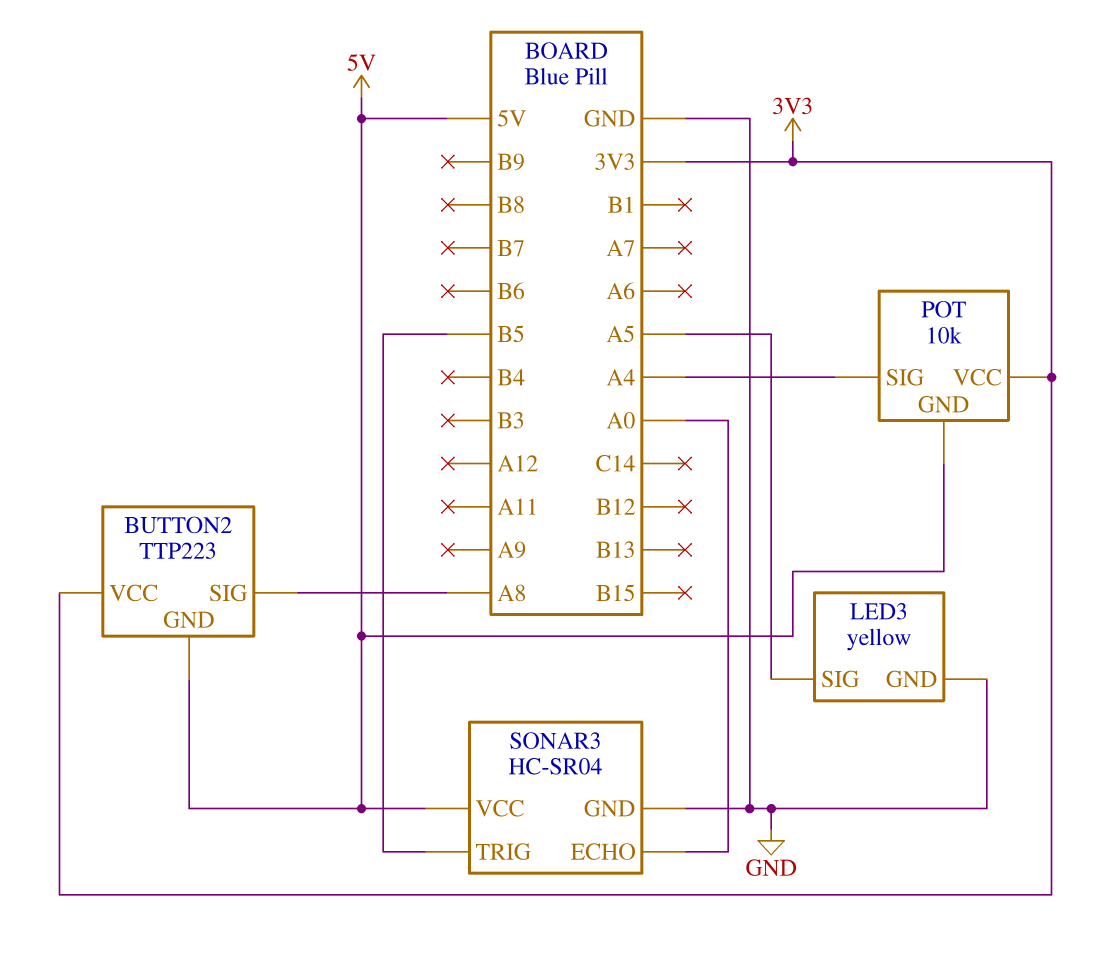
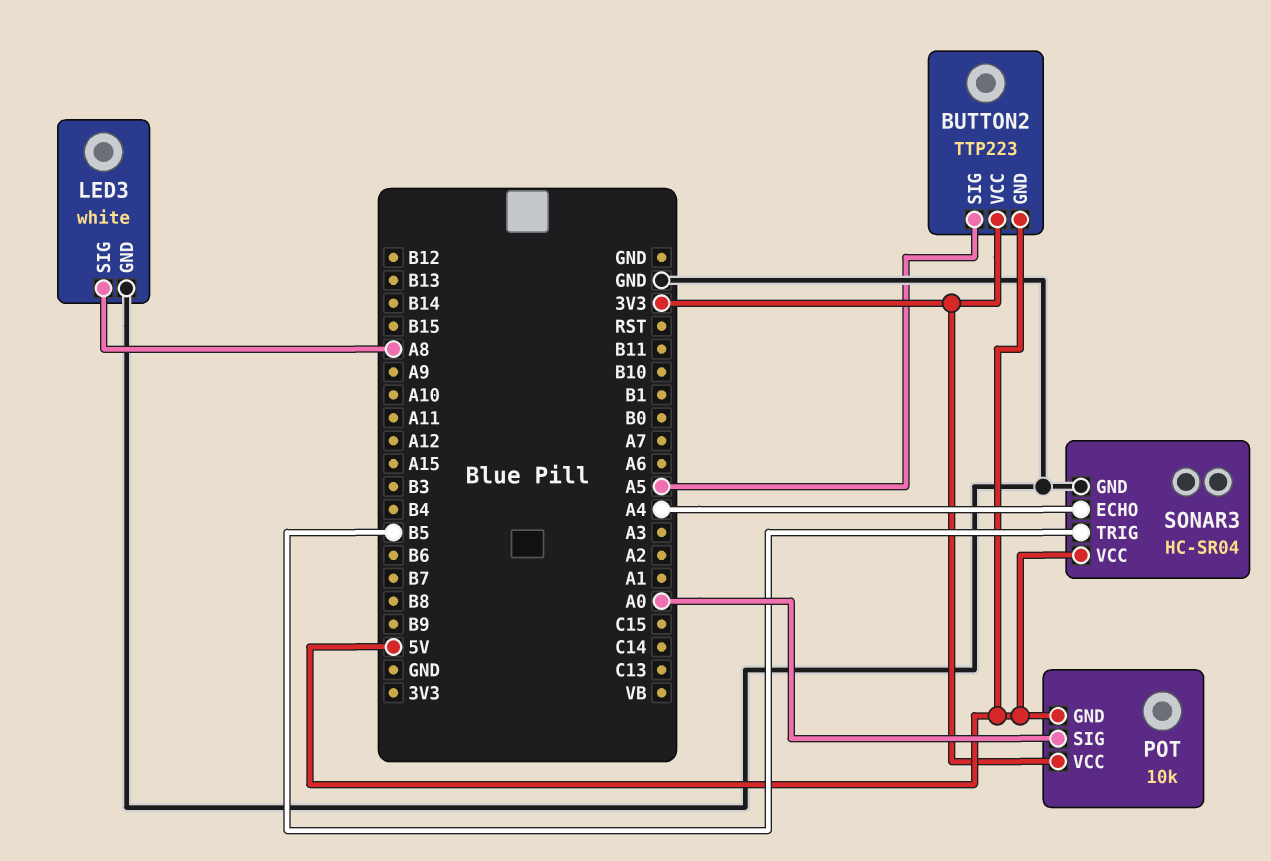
BUTTON2 pin SIG: A8 -> A5
LED3: yellow -> white
LED3 pin SIG: A5 -> A8
POT pin SIG: A4 -> A0
SONAR3 pin ECHO: A0 -> A4

